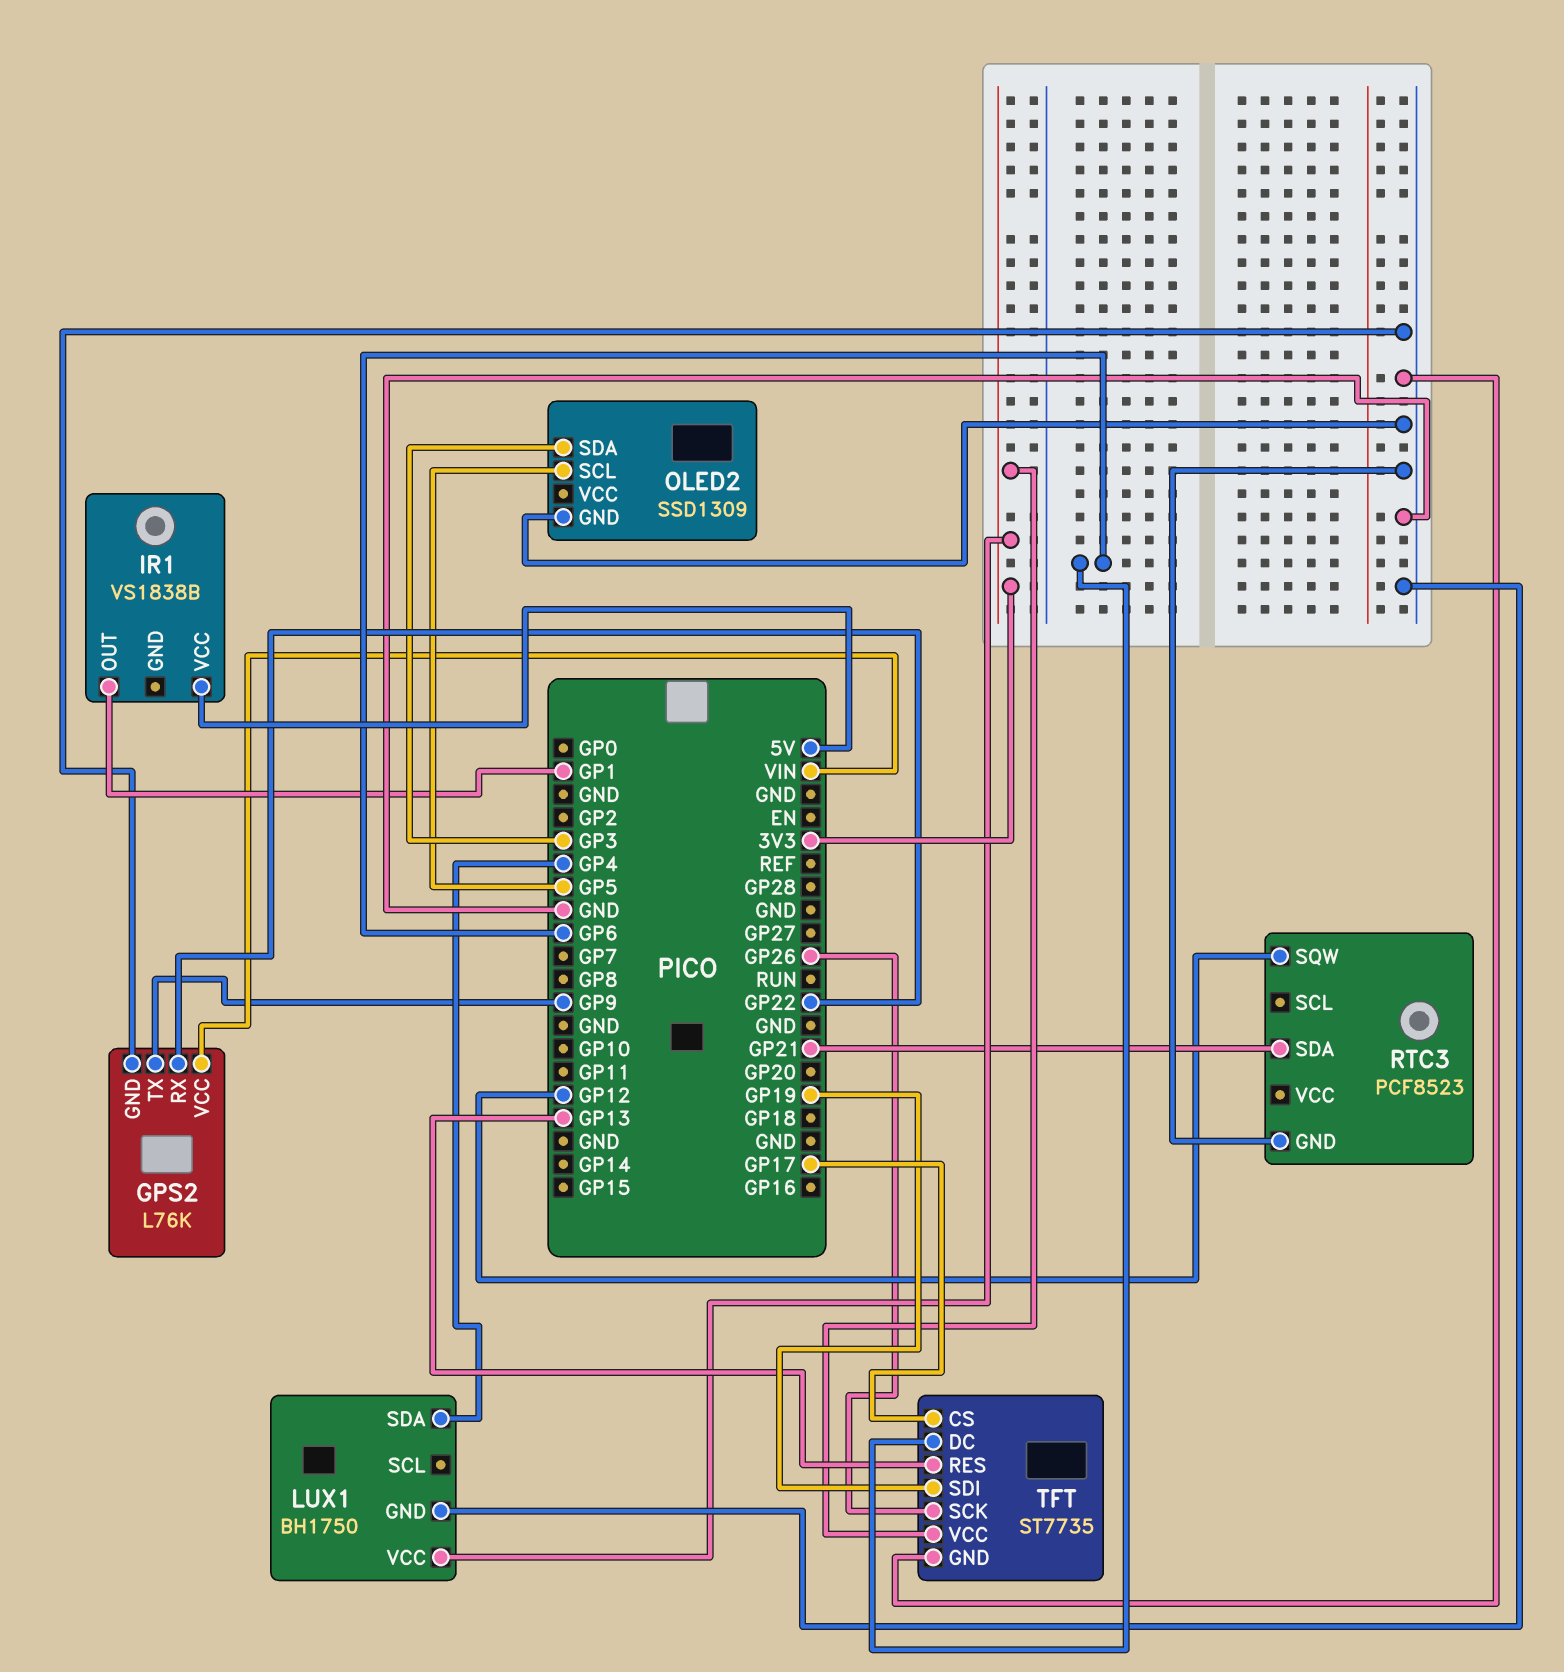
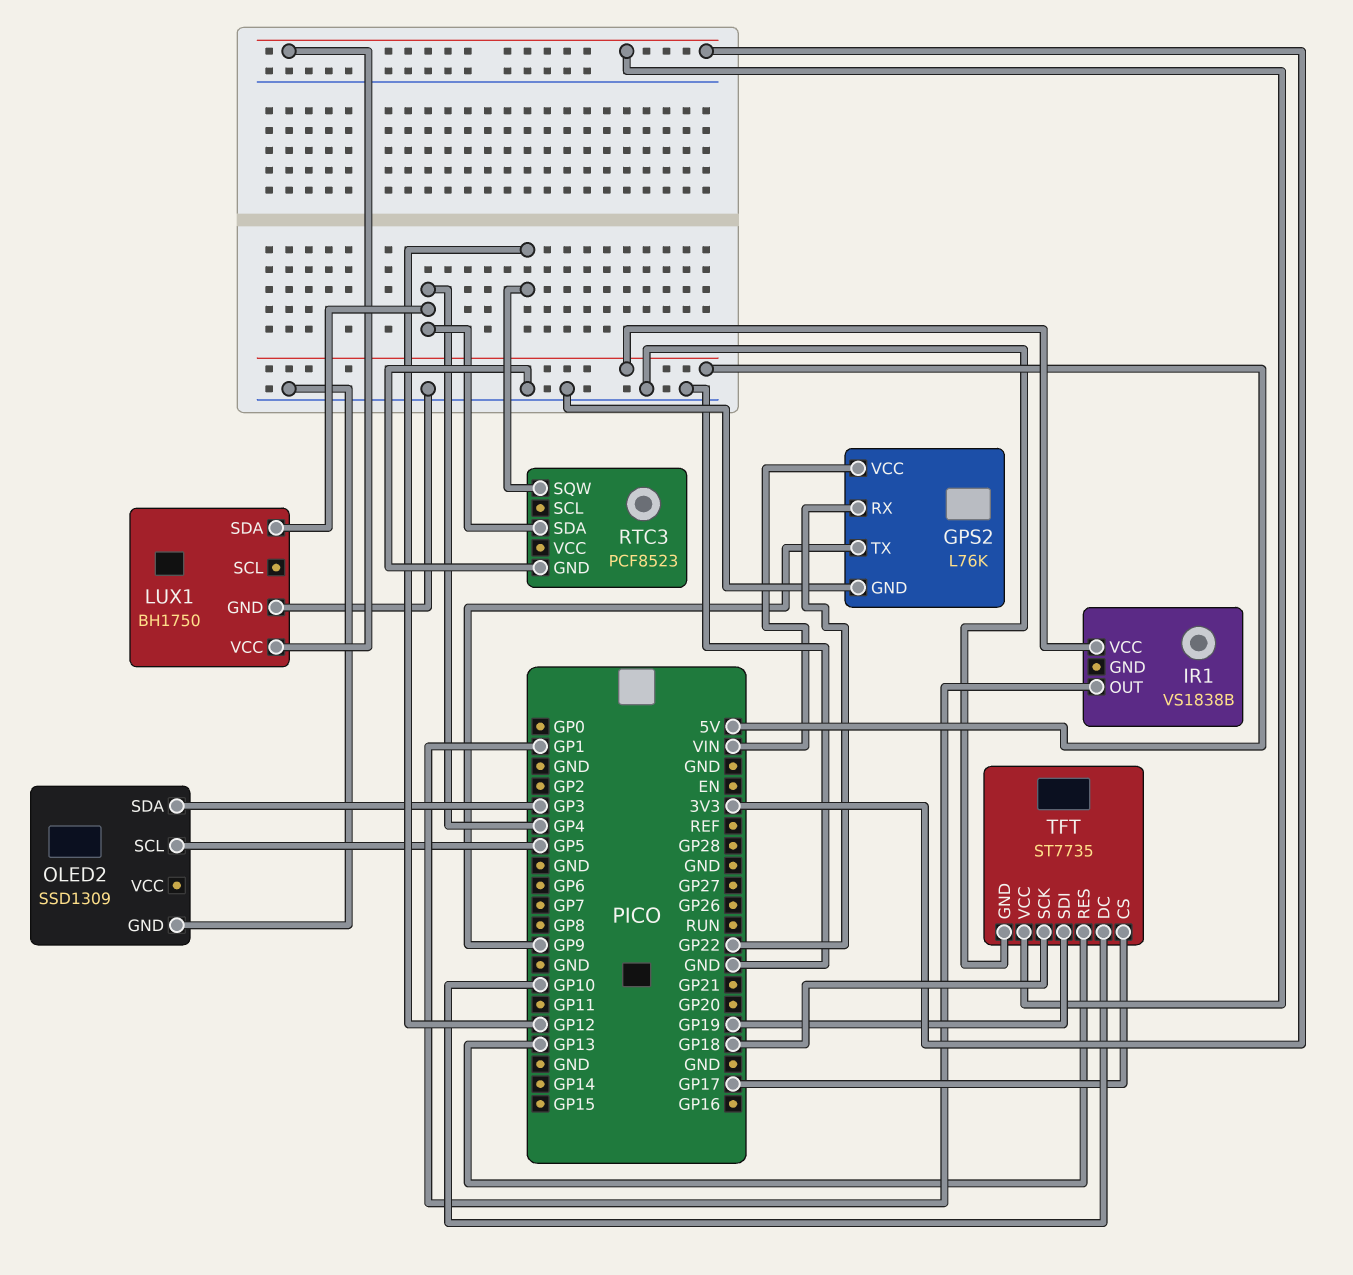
RTC3 pin SDA: GP21 -> GP4
TFT pin DC: GP6 -> GP10
TFT pin SCK: GP26 -> GP18

